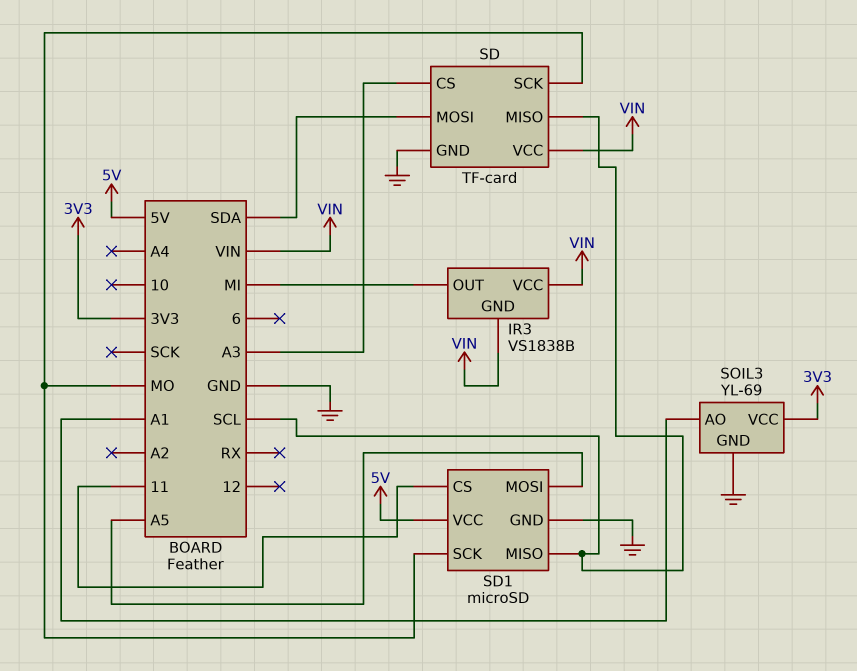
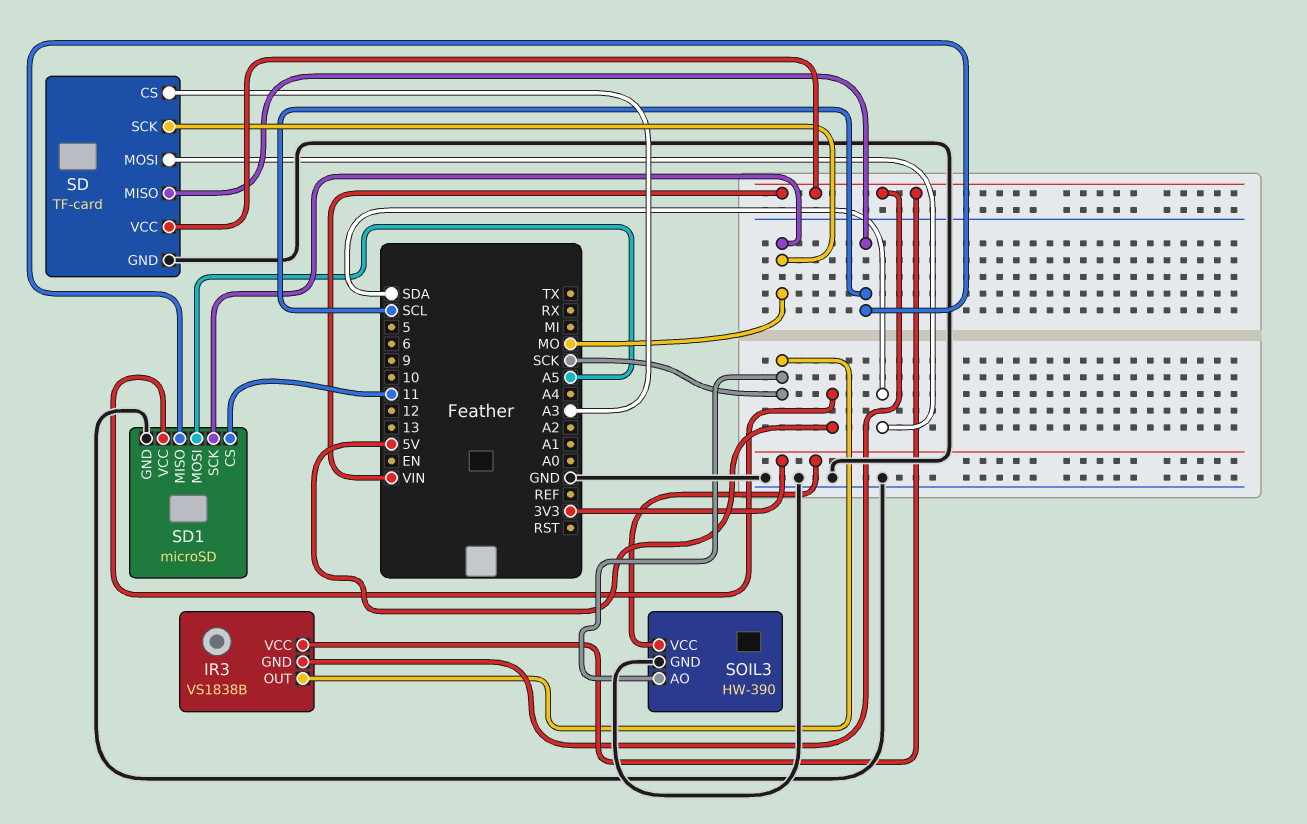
IR3 pin OUT: MI -> SCK
SOIL3: YL-69 -> HW-390
SOIL3 pin AO: A1 -> SCK

